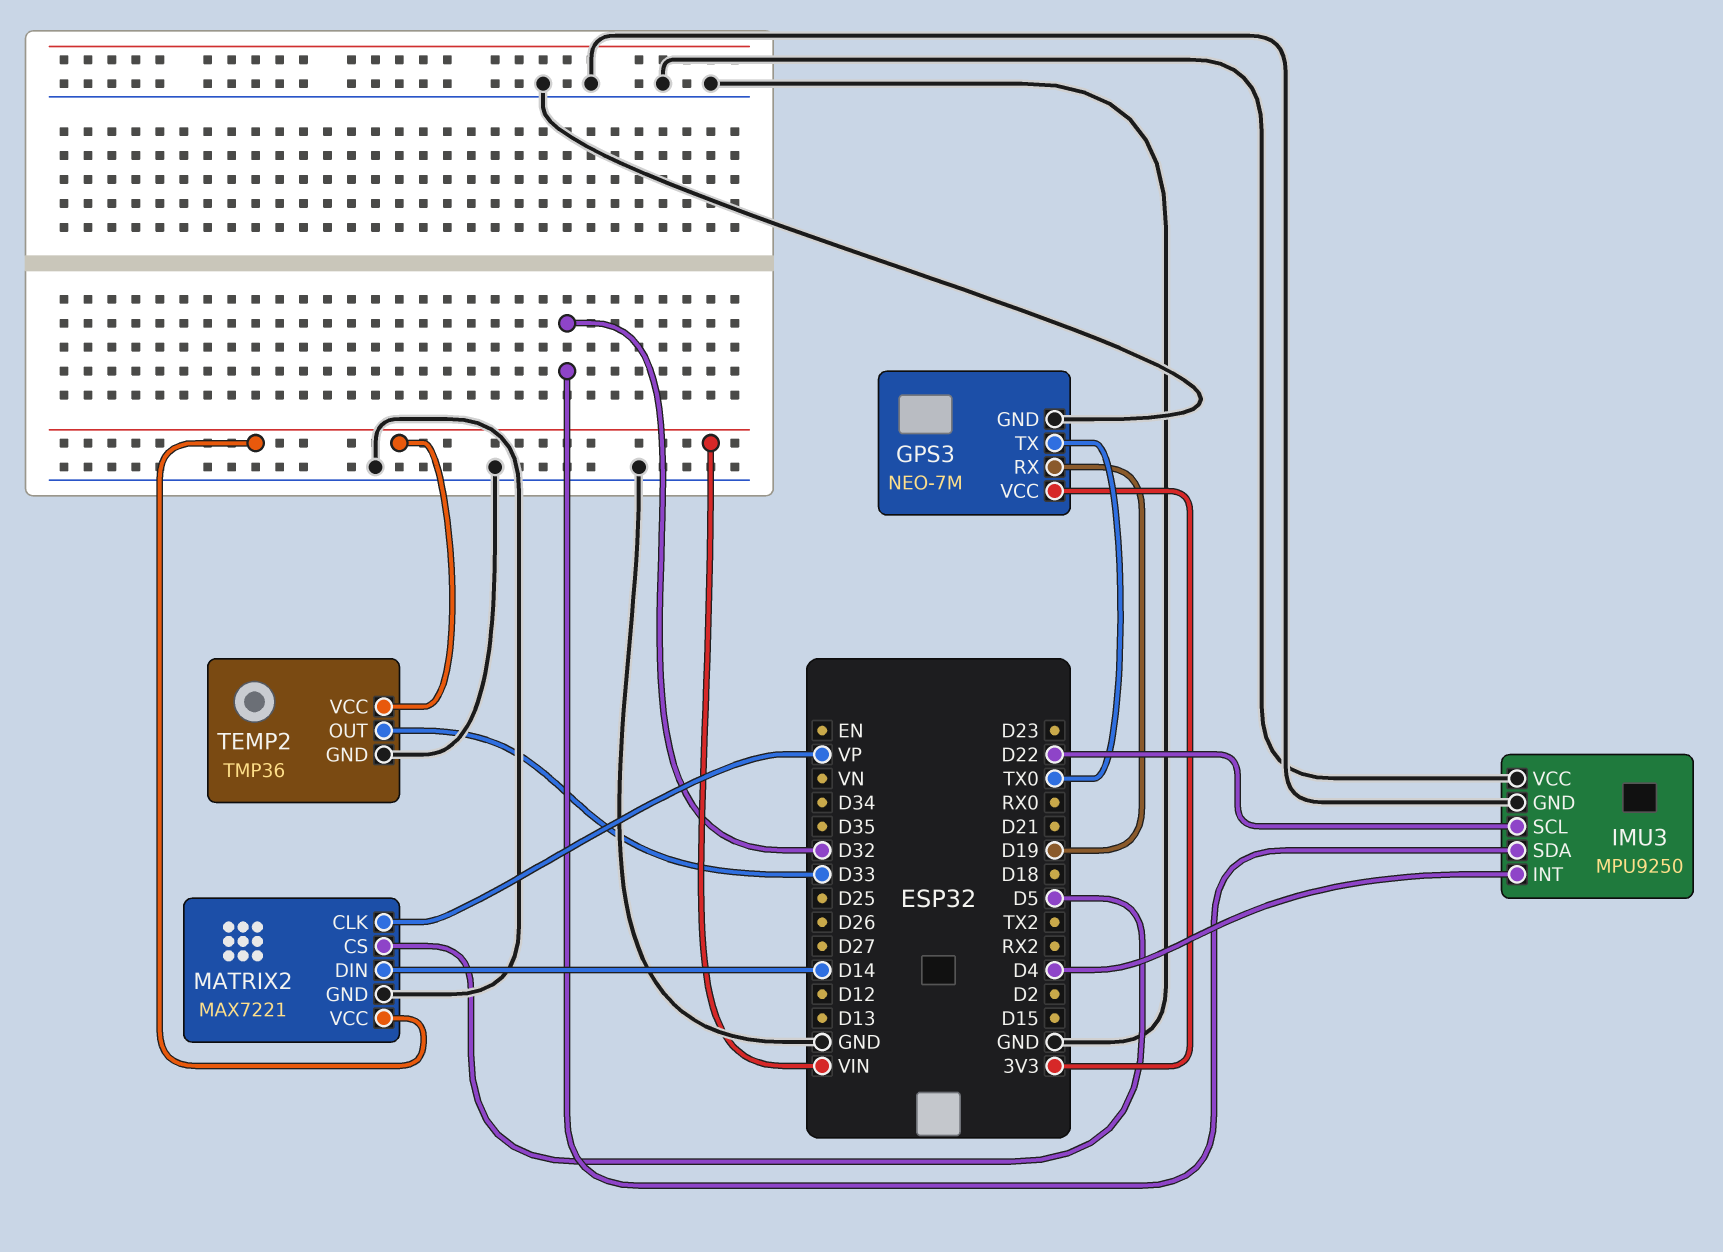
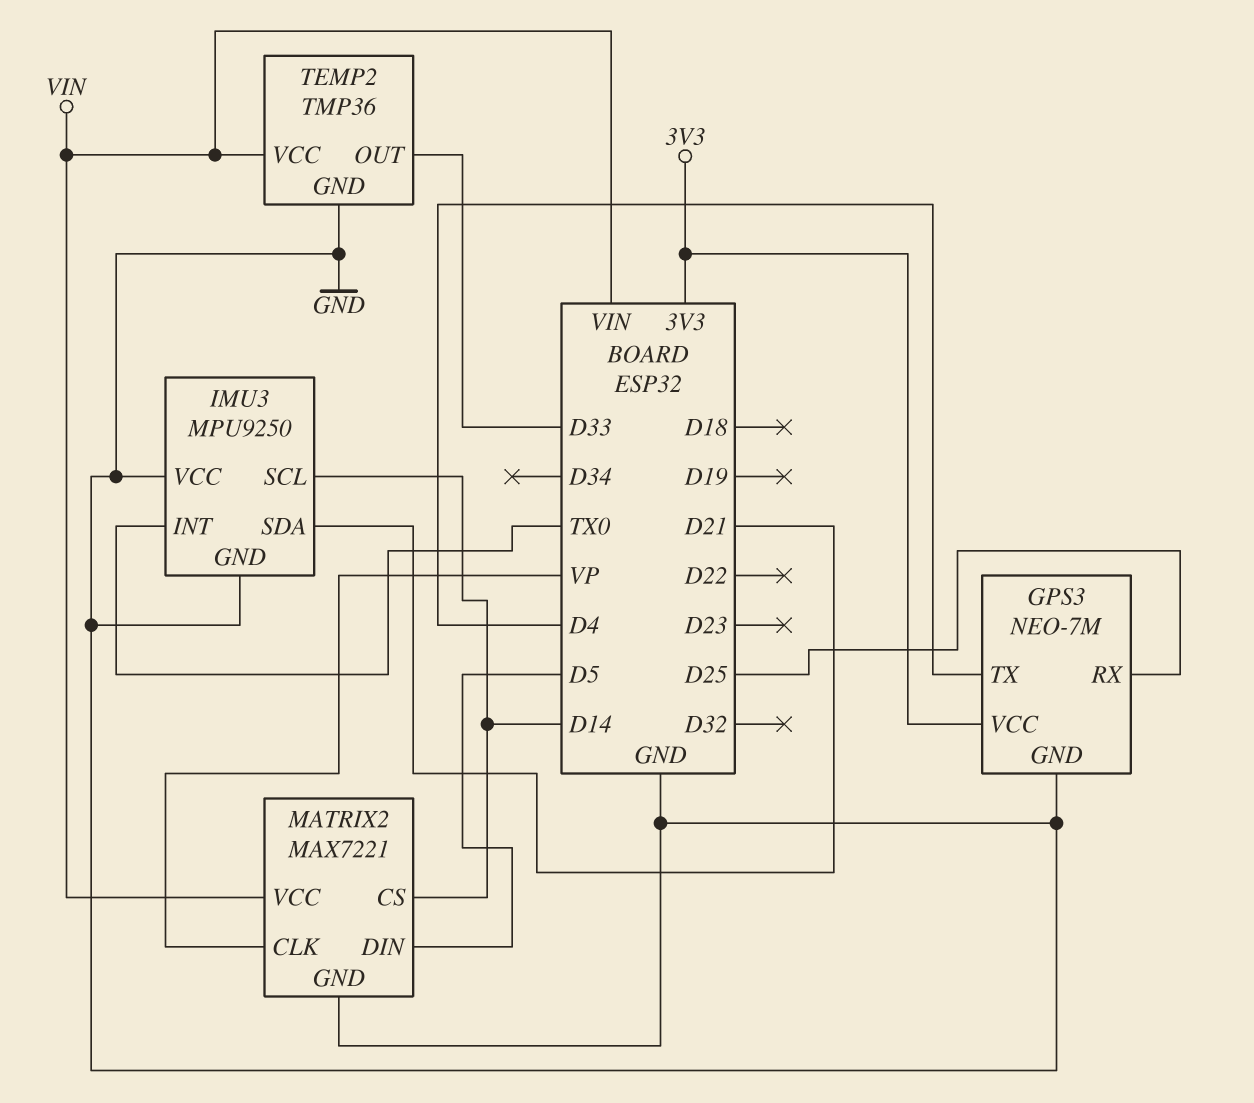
GPS3 pin RX: D19 -> D25
GPS3 pin TX: TX0 -> D4
IMU3 pin INT: D4 -> TX0
IMU3 pin SCL: D22 -> D14
IMU3 pin SDA: D32 -> D21
MATRIX2 pin CS: D5 -> D14
MATRIX2 pin DIN: D14 -> D5

